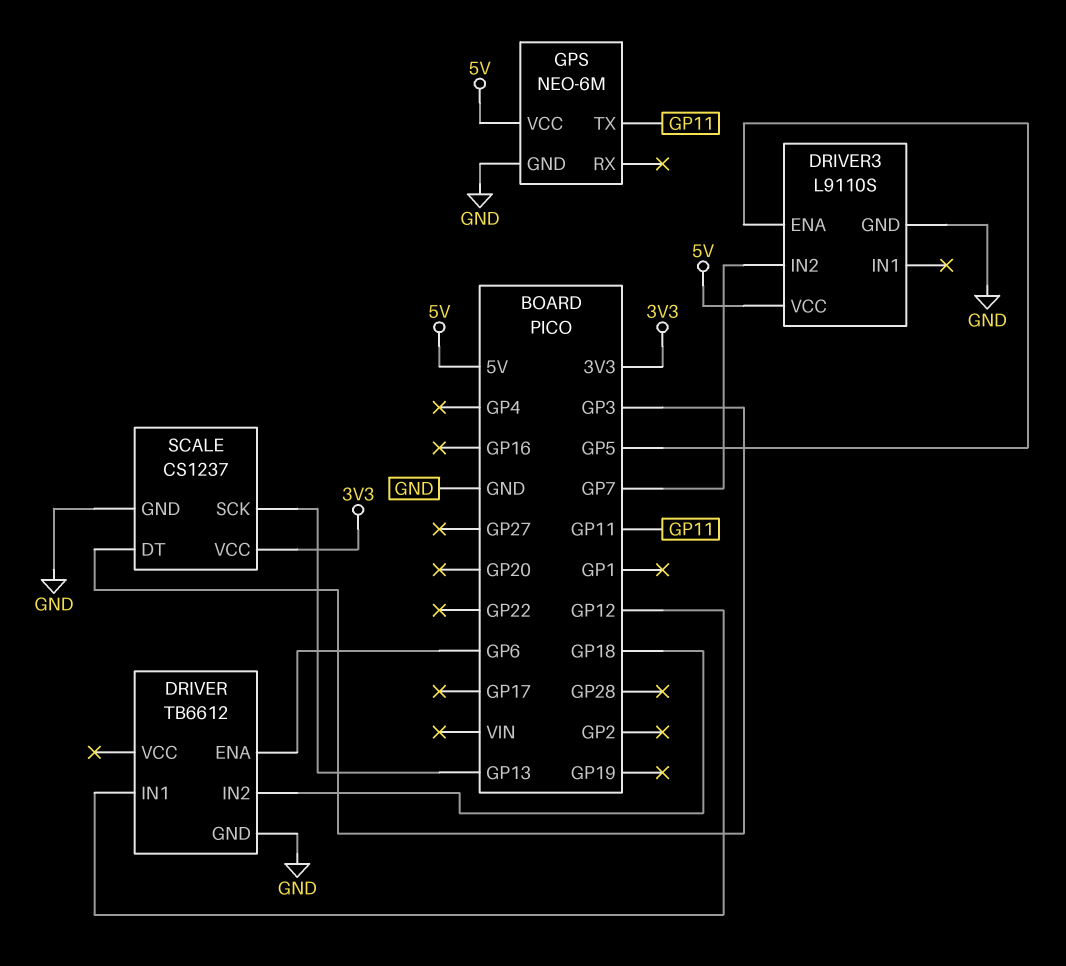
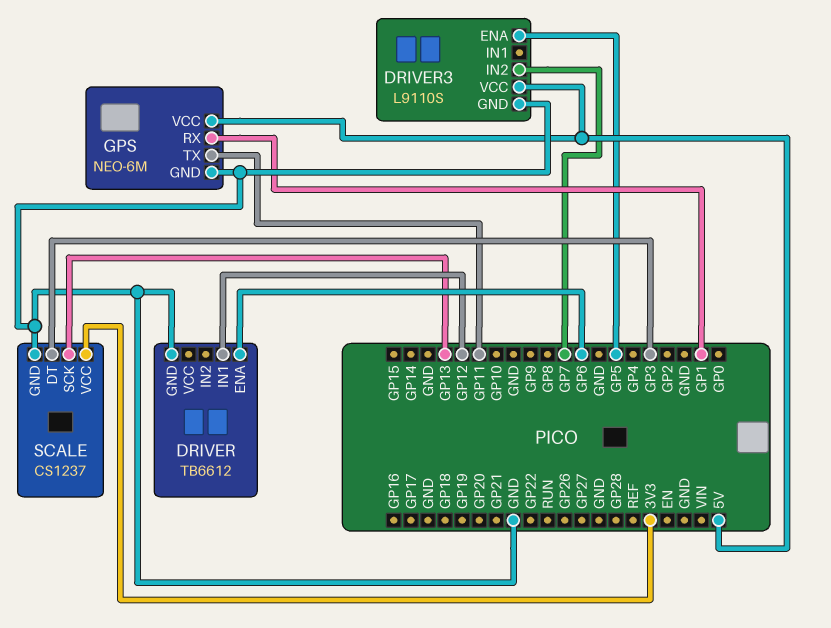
DRIVER pin IN2: GP18 -> none
GPS pin RX: none -> GP1

